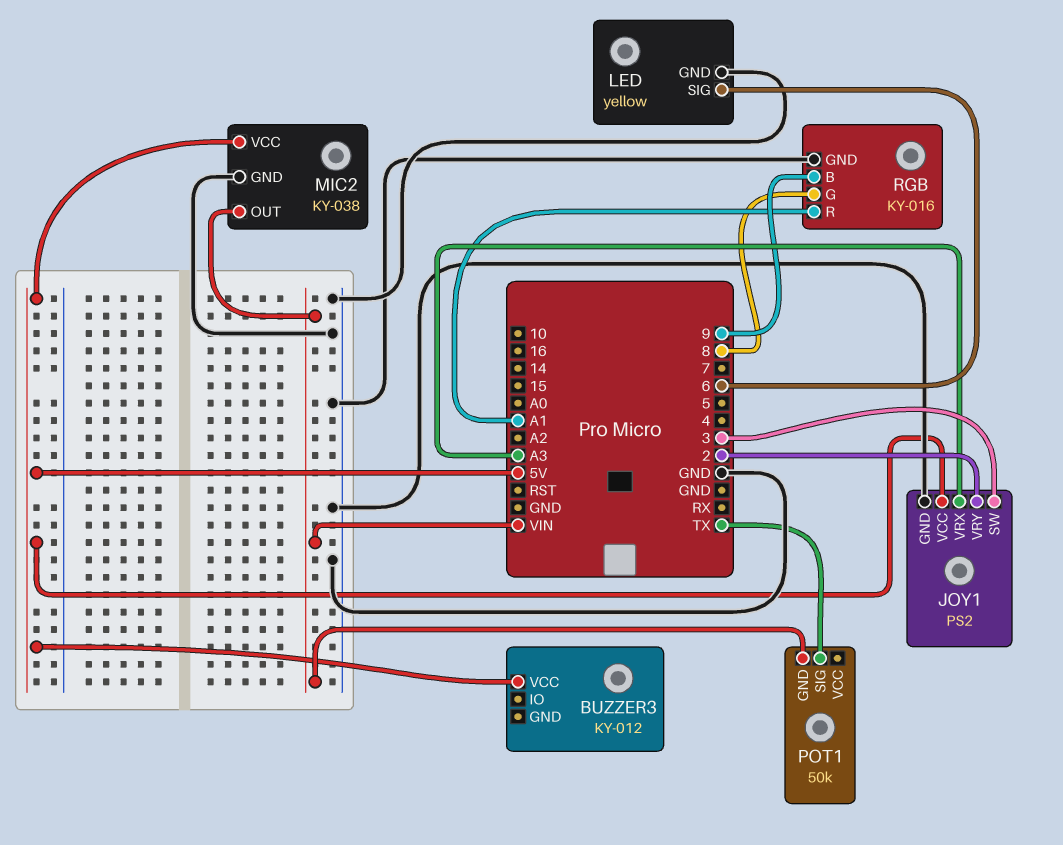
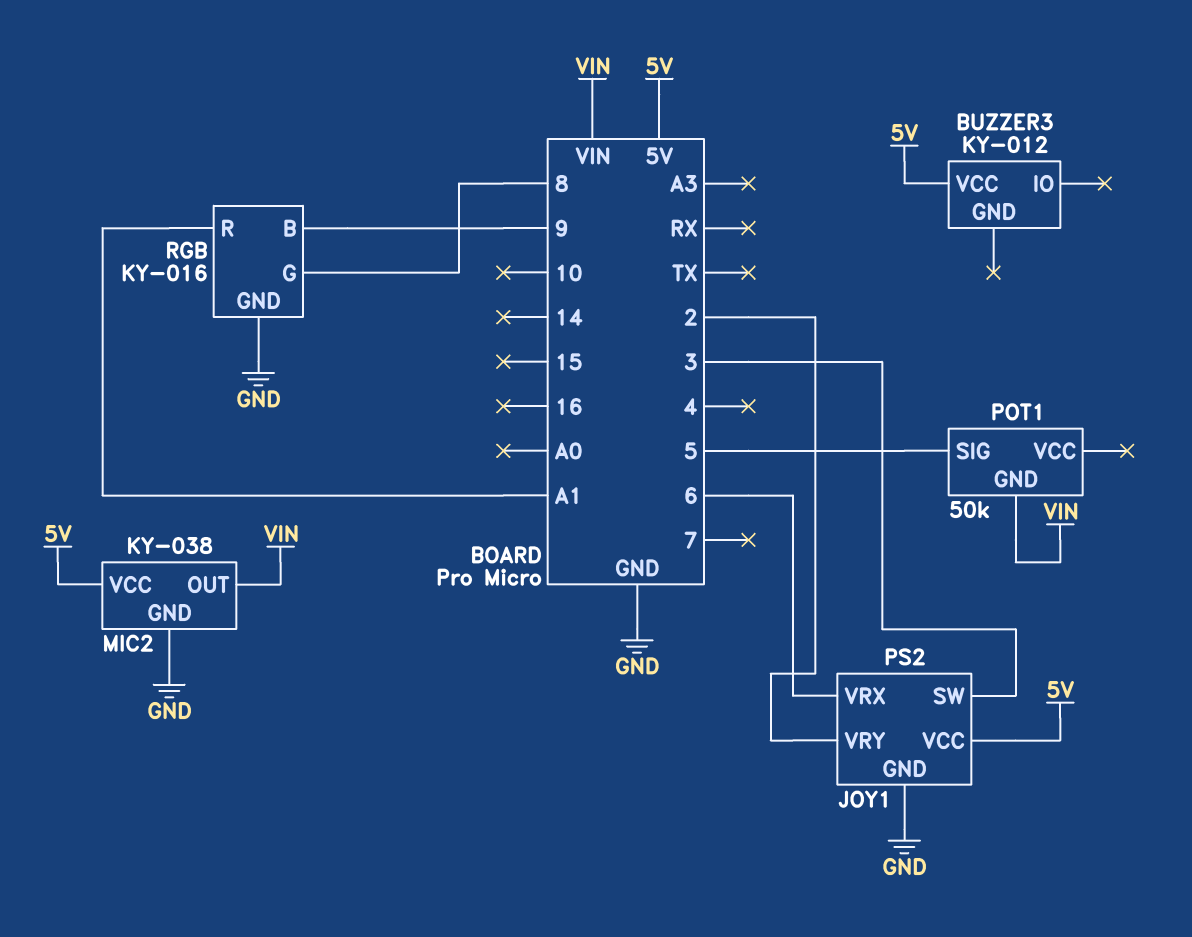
JOY1 pin VRX: A3 -> 6
LED: yellow -> none
LED pin GND: GND -> none
LED pin SIG: 6 -> none
POT1 pin SIG: TX -> 5

